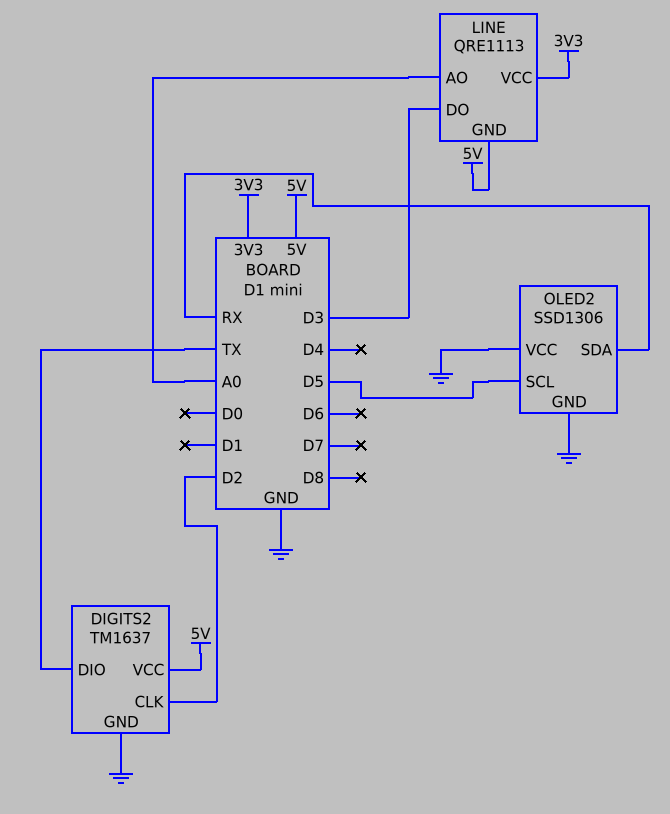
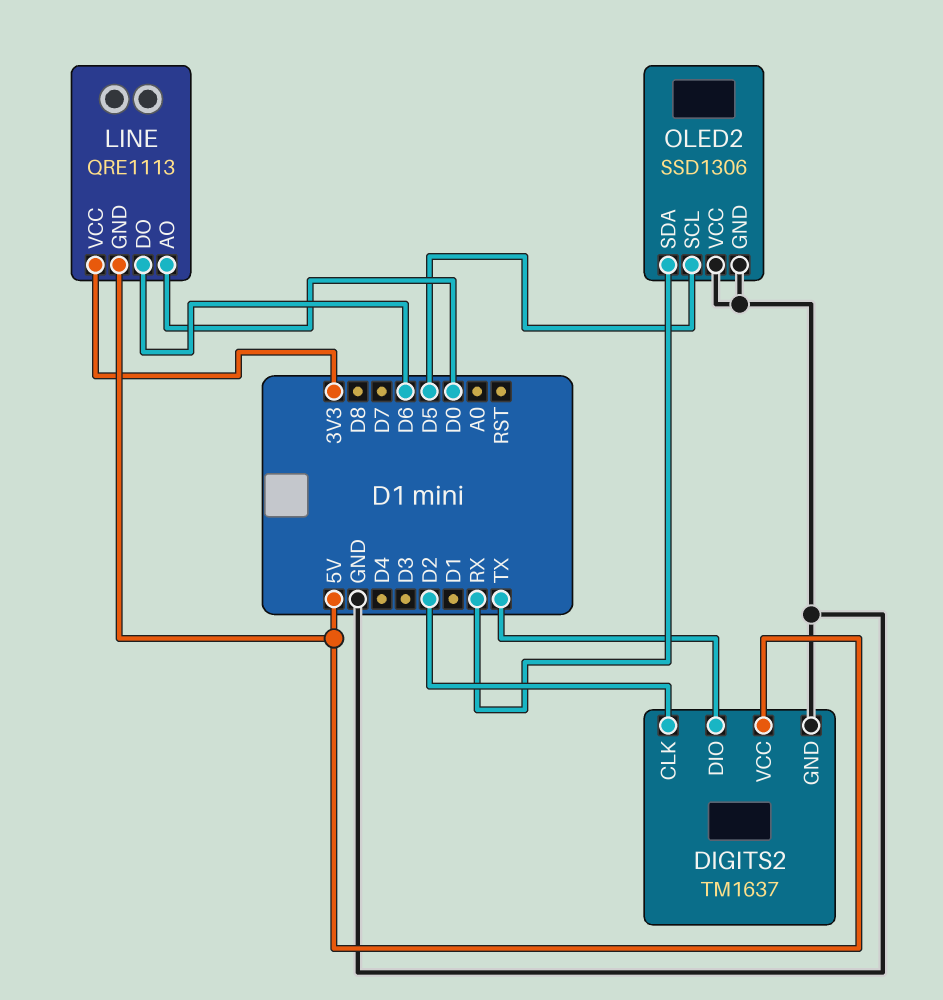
LINE pin AO: A0 -> D0
LINE pin DO: D3 -> D6

